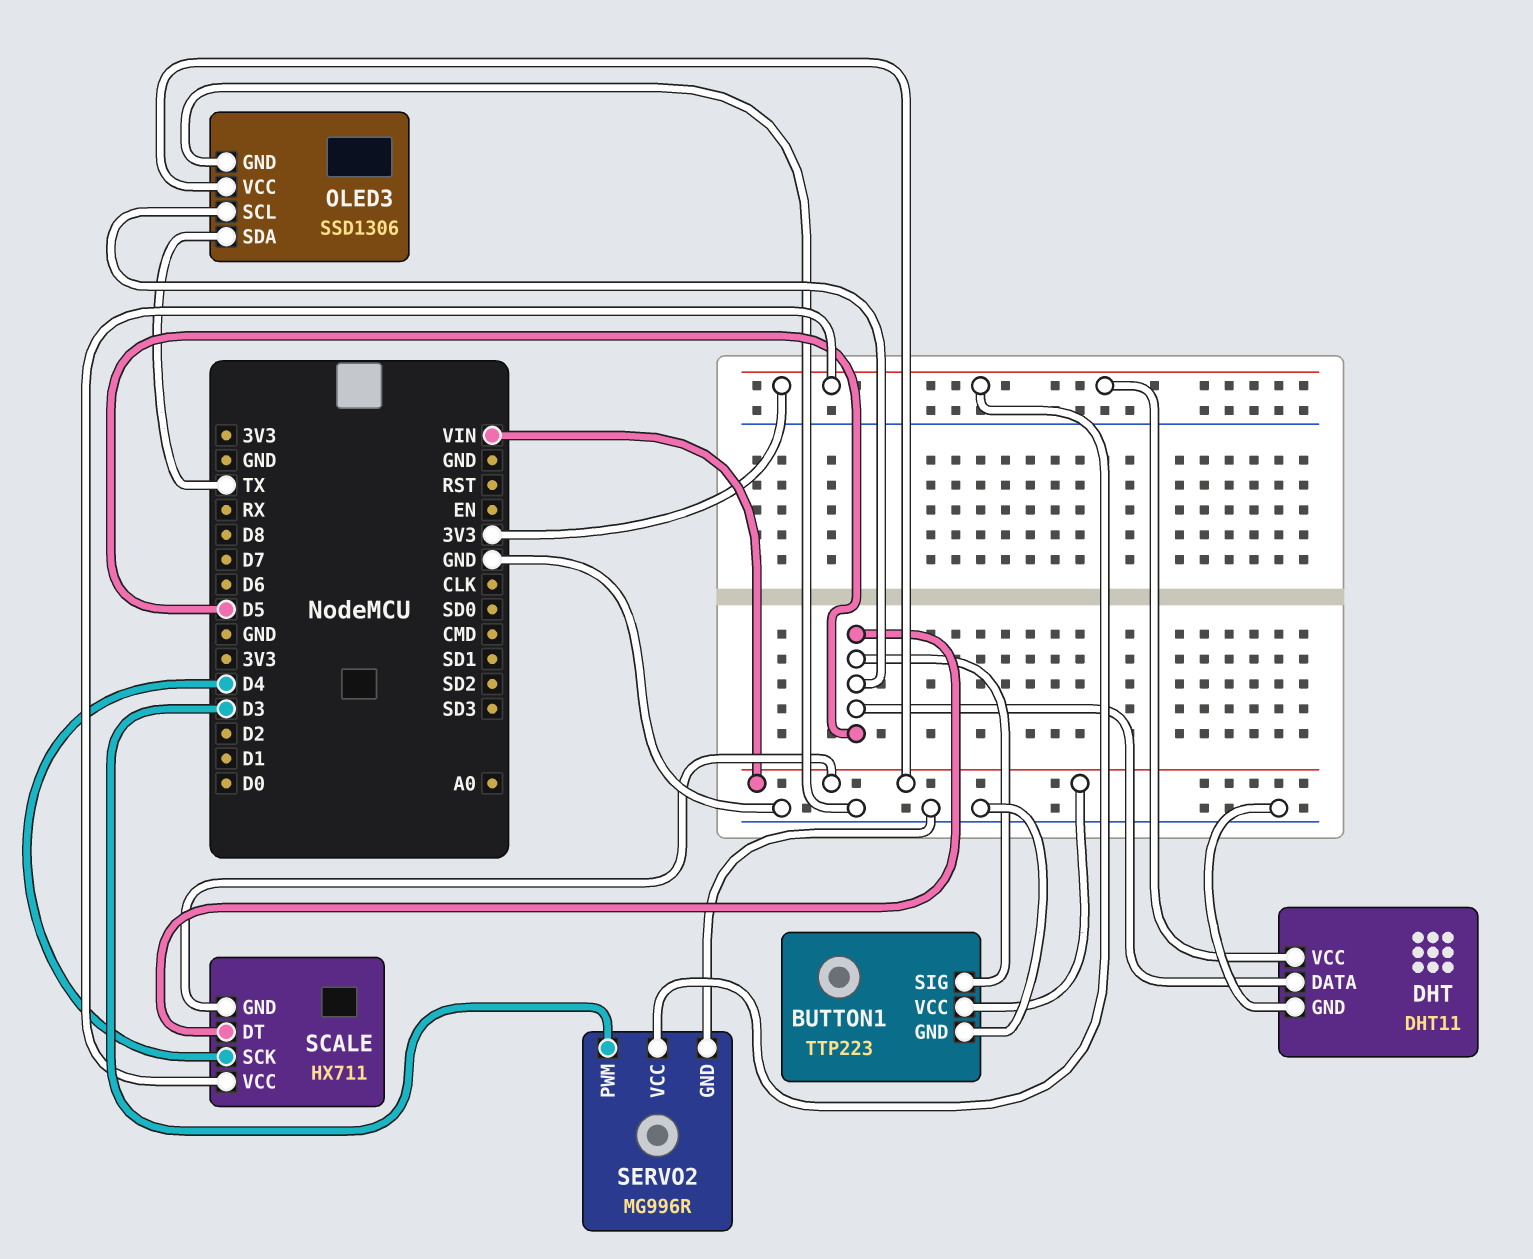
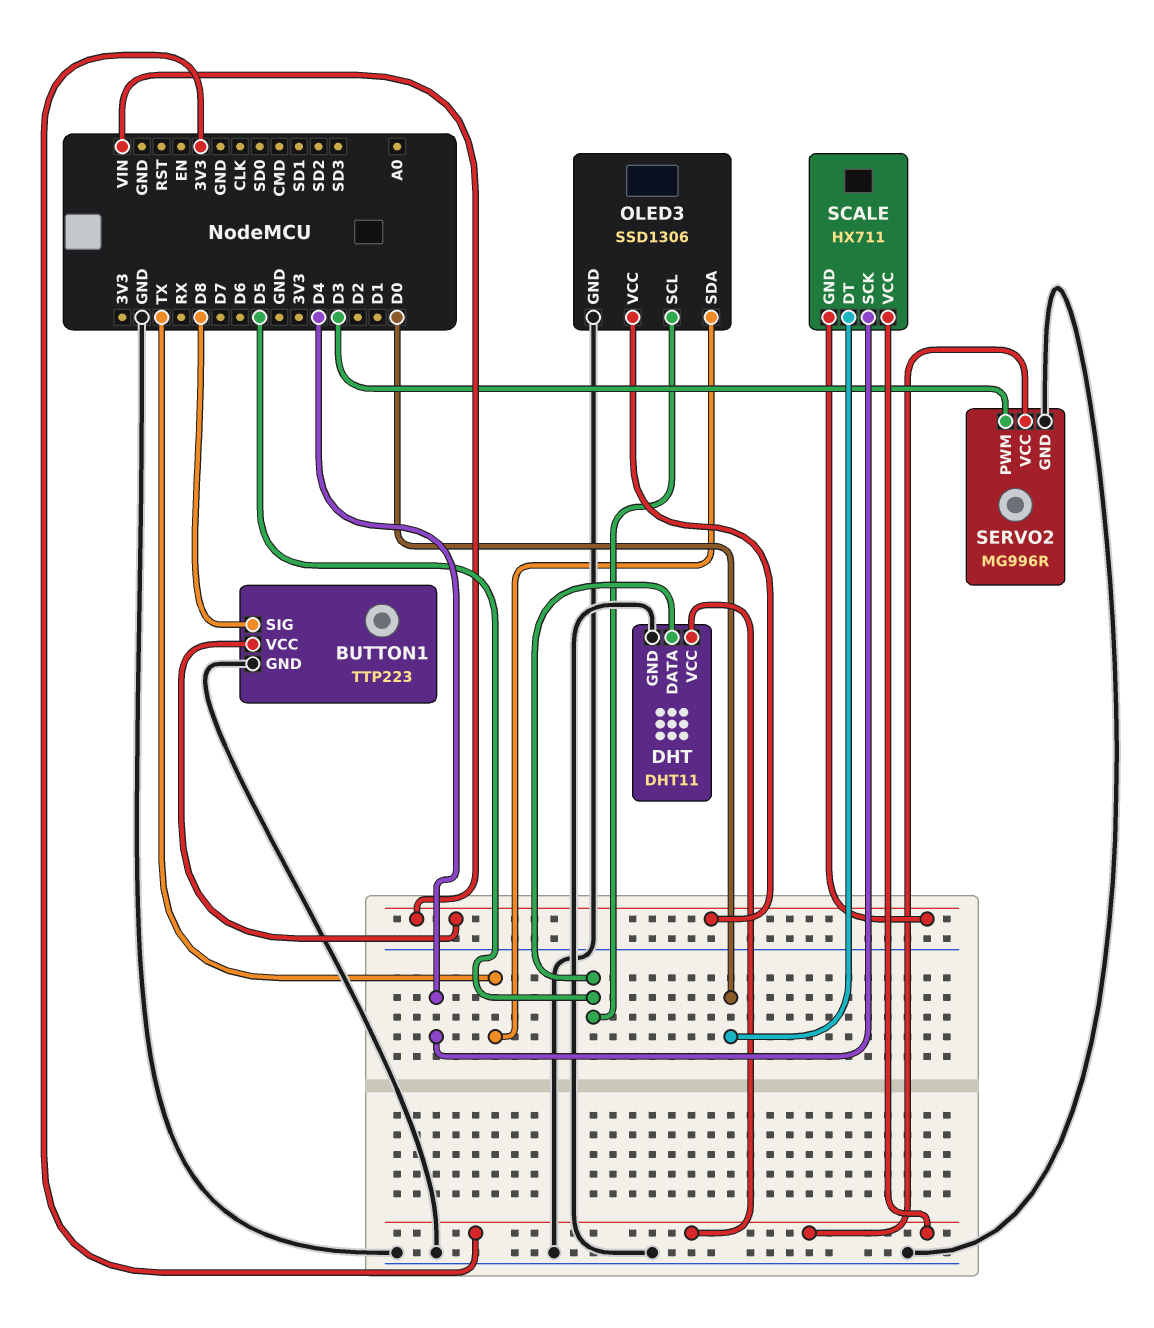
BUTTON1 pin SIG: D5 -> D8
SCALE pin DT: D5 -> D0

